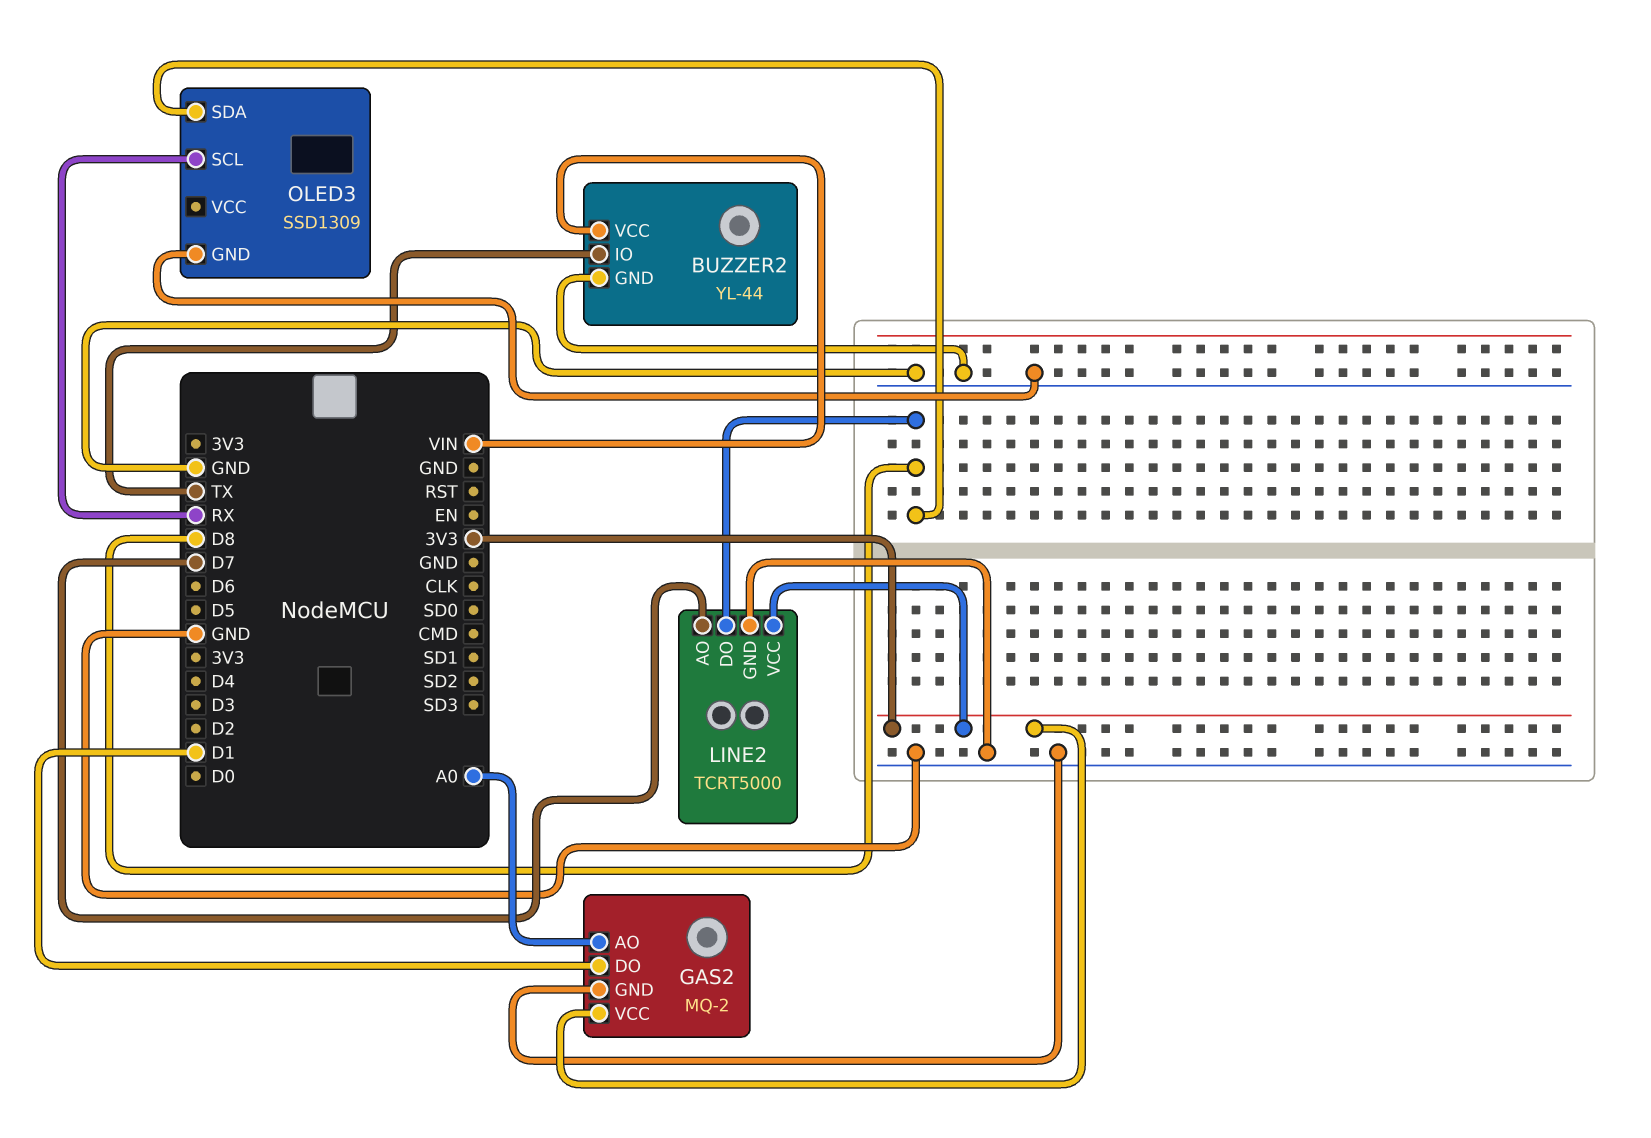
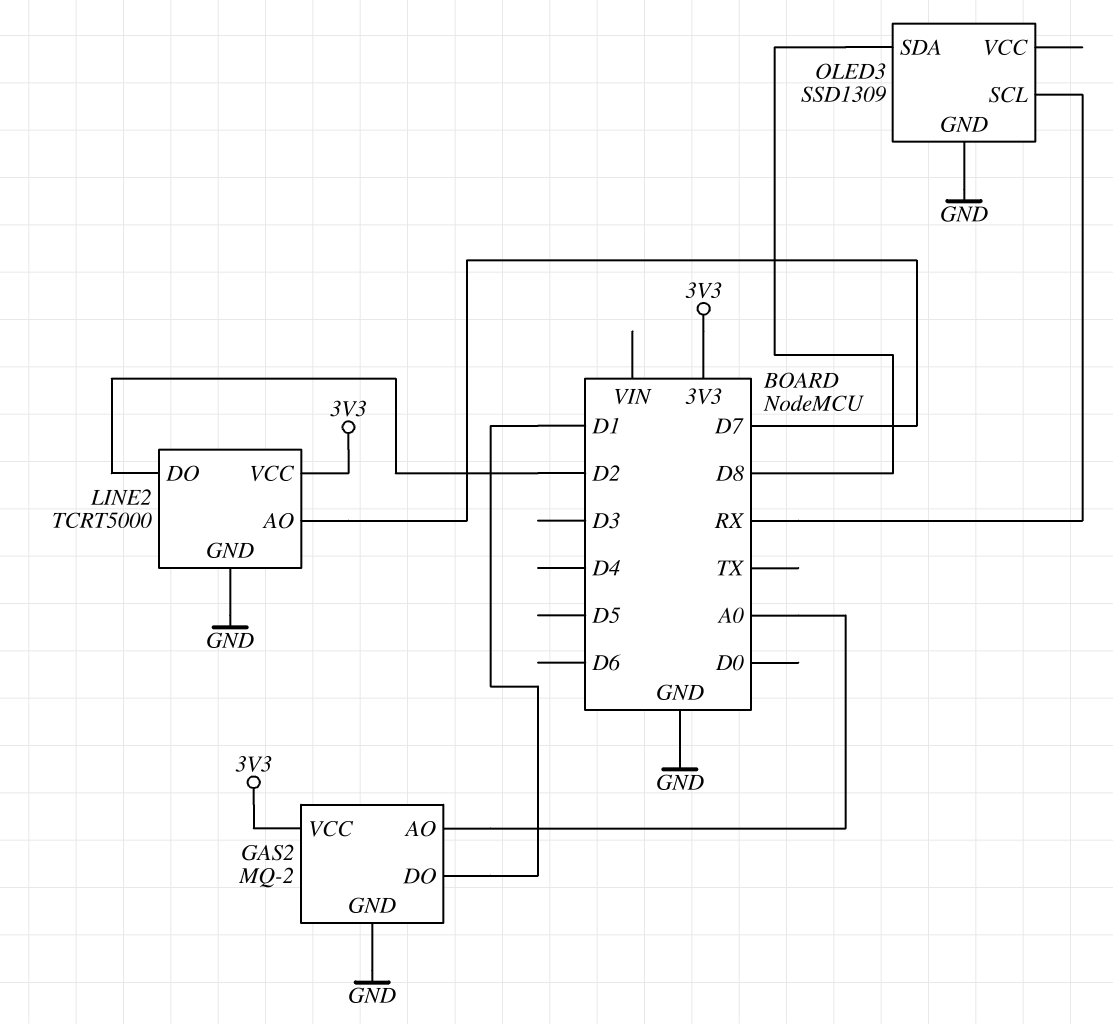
BUZZER2: YL-44 -> none
BUZZER2 pin GND: GND -> none
BUZZER2 pin IO: TX -> none
BUZZER2 pin VCC: VIN -> none
LINE2 pin DO: D8 -> D2

